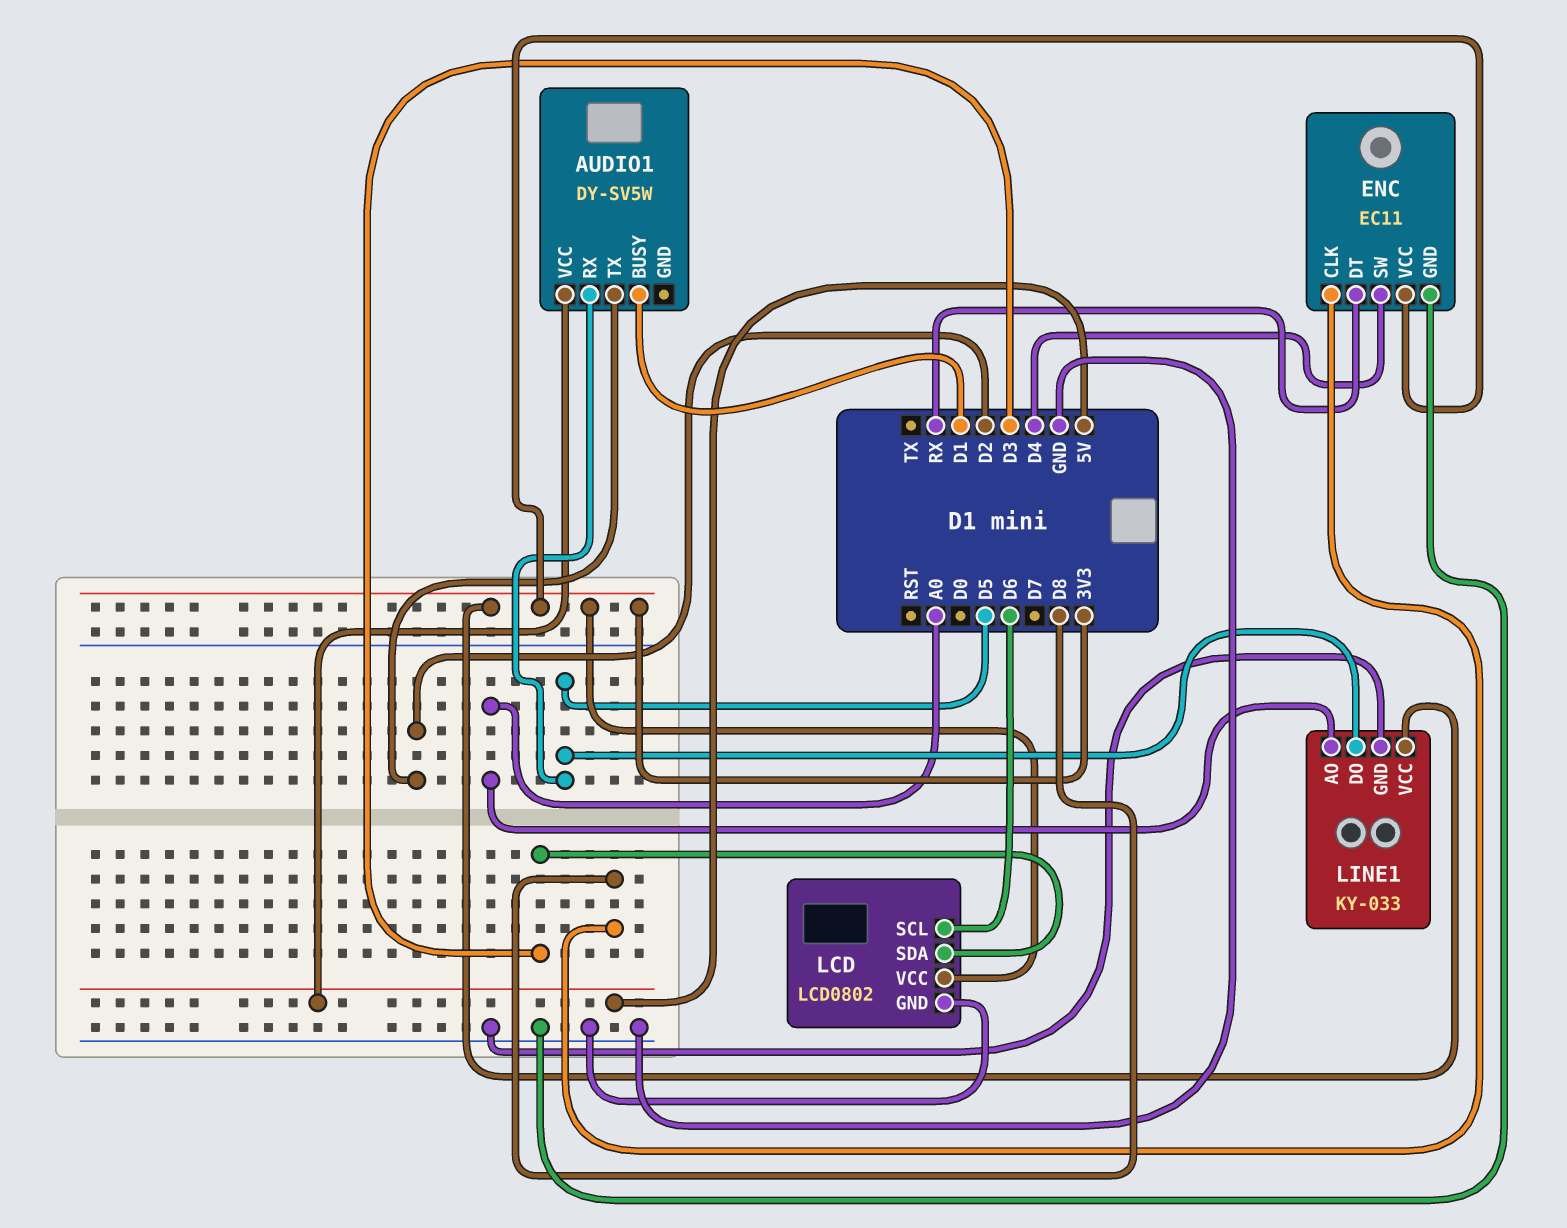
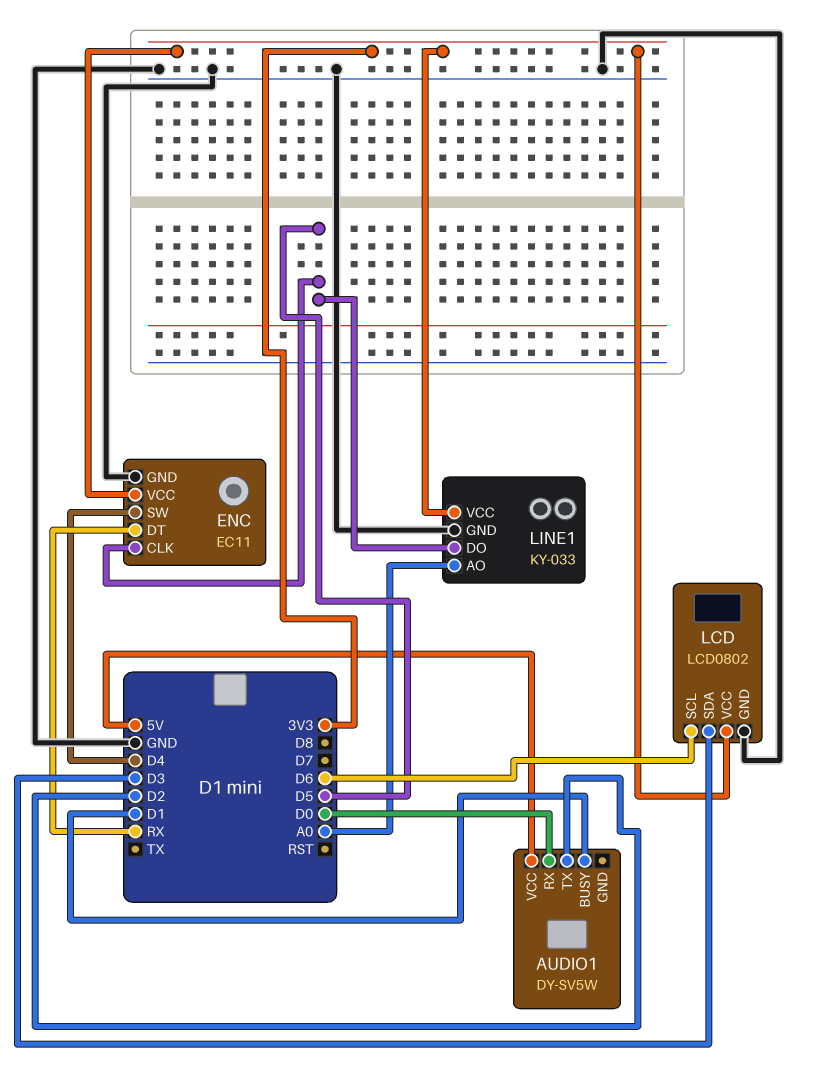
AUDIO1 pin RX: D5 -> D0
ENC pin CLK: D8 -> D5

